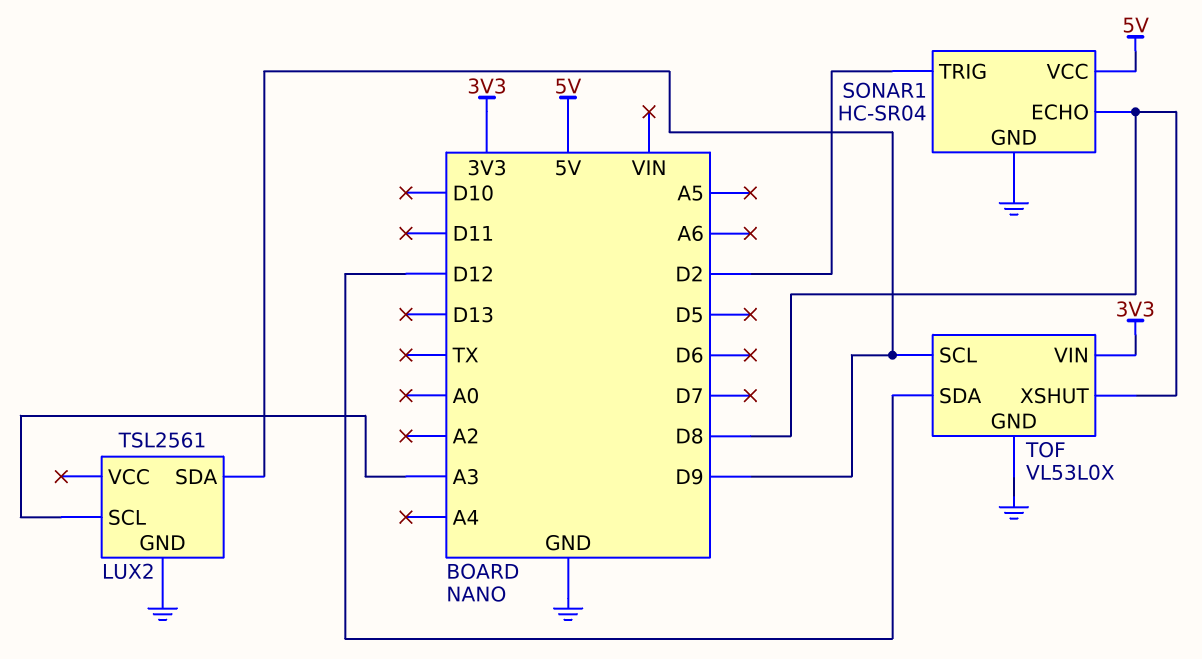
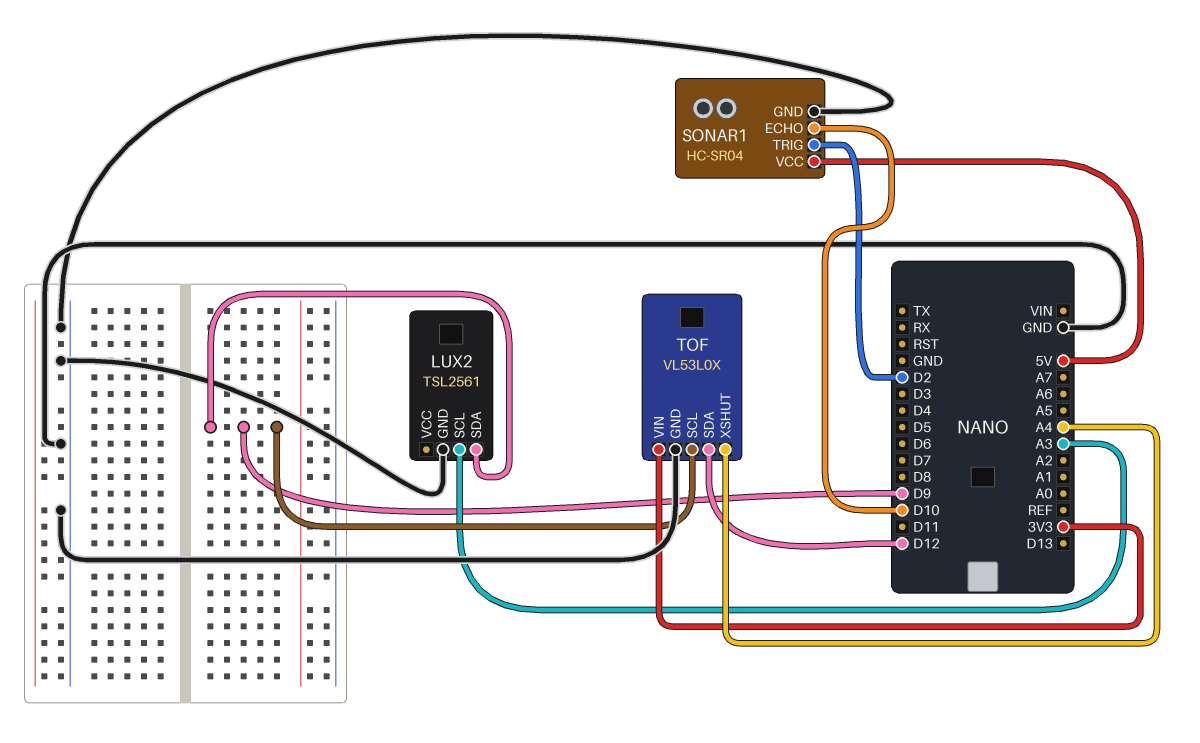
SONAR1 pin ECHO: D8 -> D10
TOF pin XSHUT: D8 -> A4

